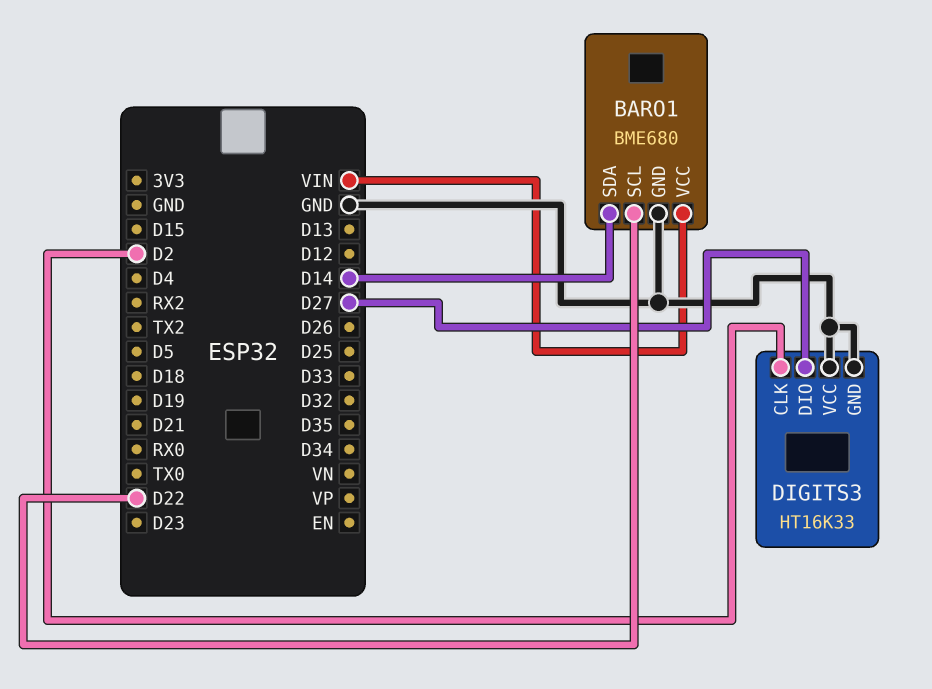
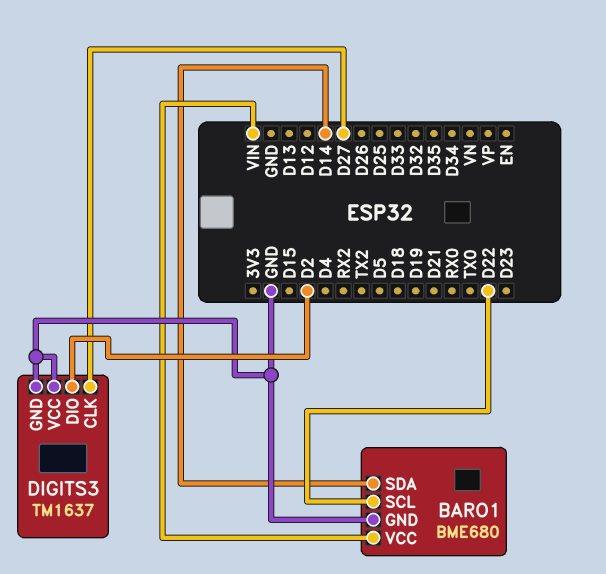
DIGITS3: HT16K33 -> TM1637
DIGITS3 pin CLK: D2 -> D27
DIGITS3 pin DIO: D27 -> D2

